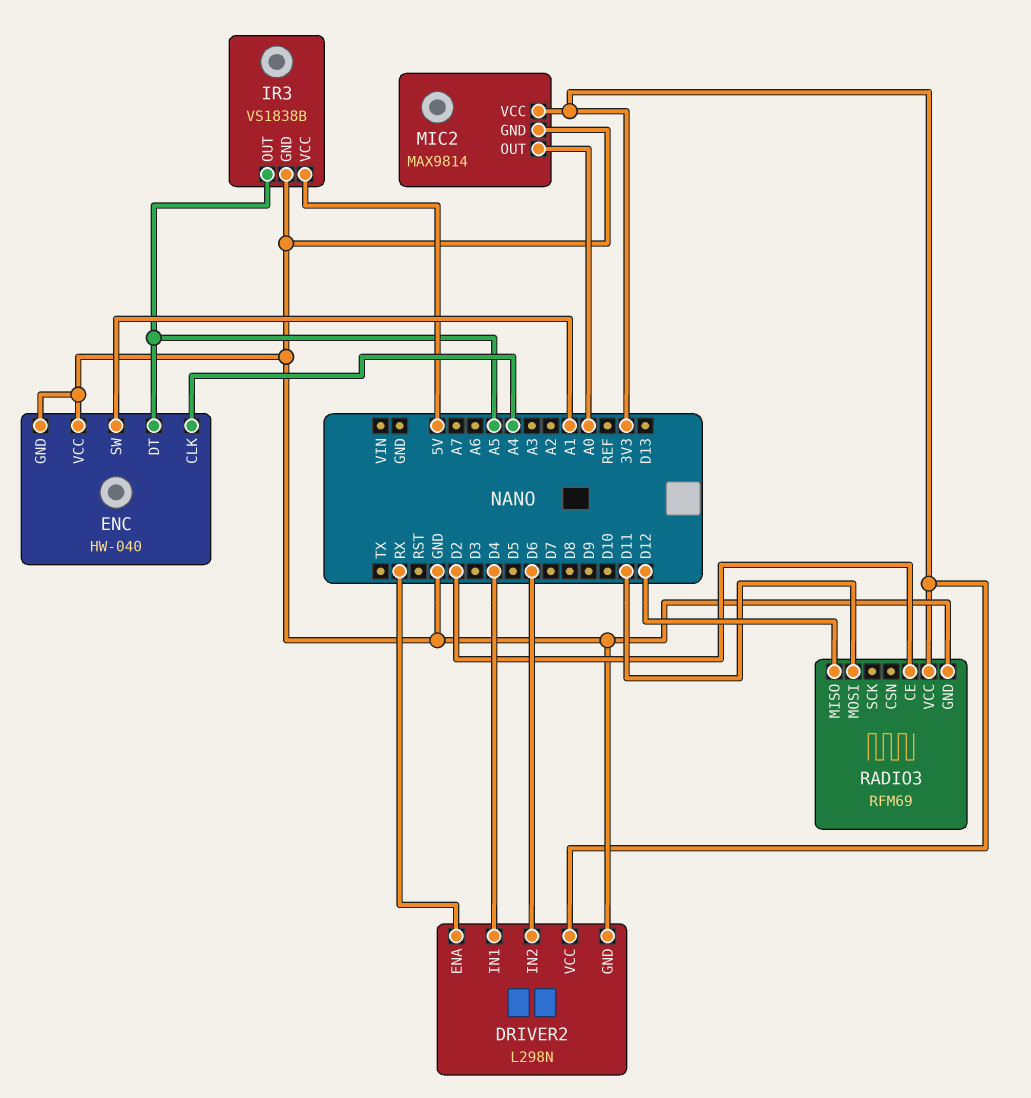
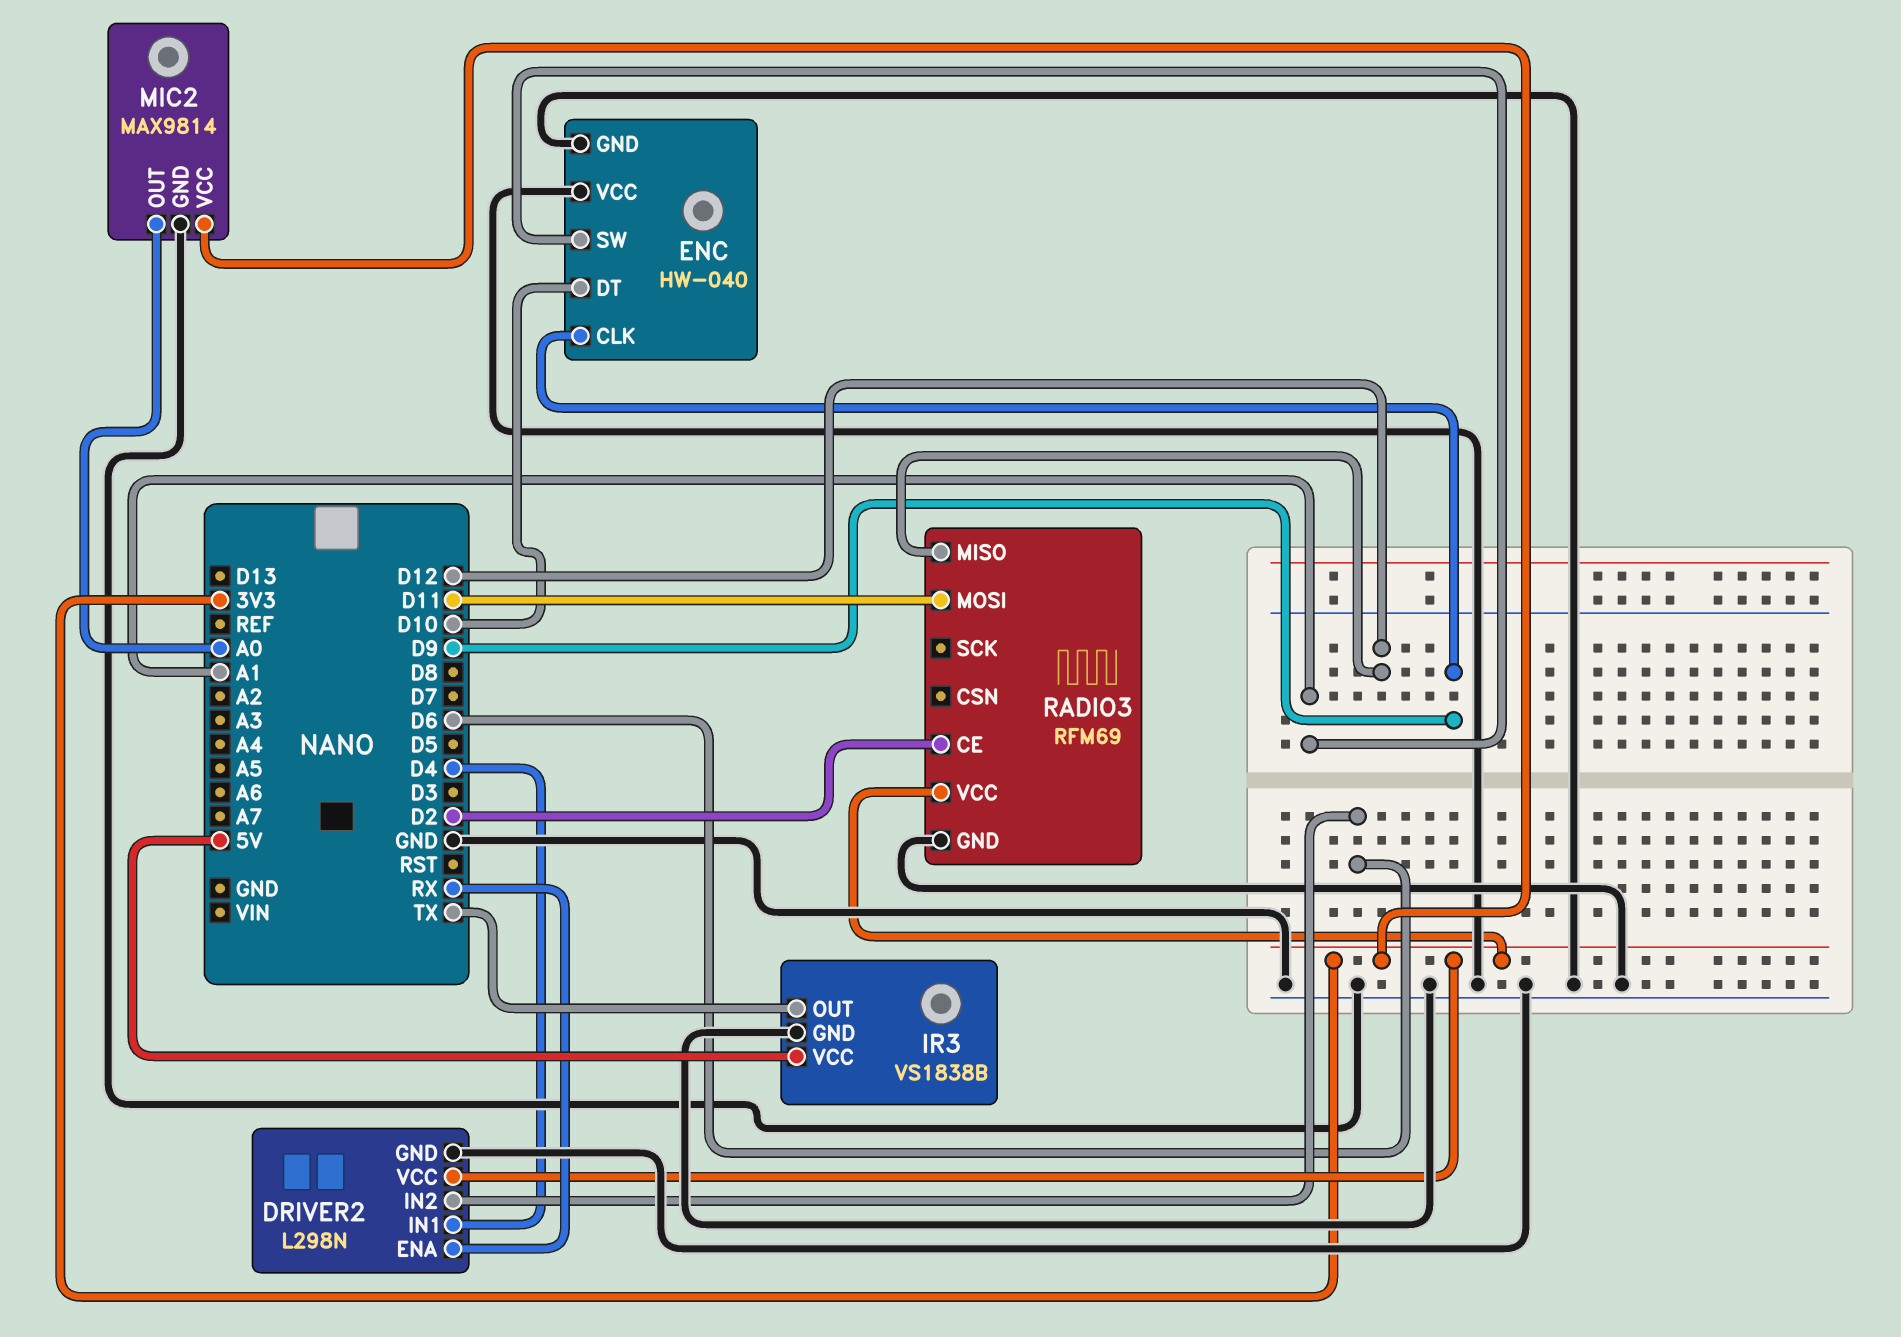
ENC pin CLK: A4 -> D9
ENC pin DT: A5 -> D10
IR3 pin OUT: A5 -> TX

